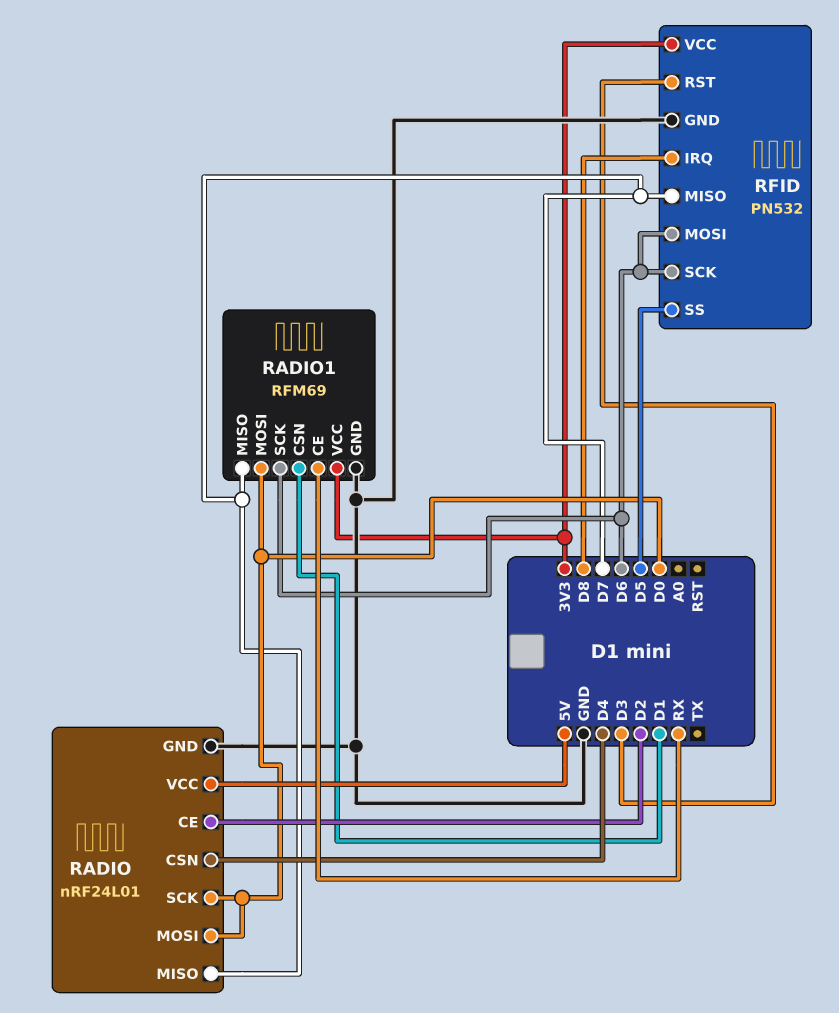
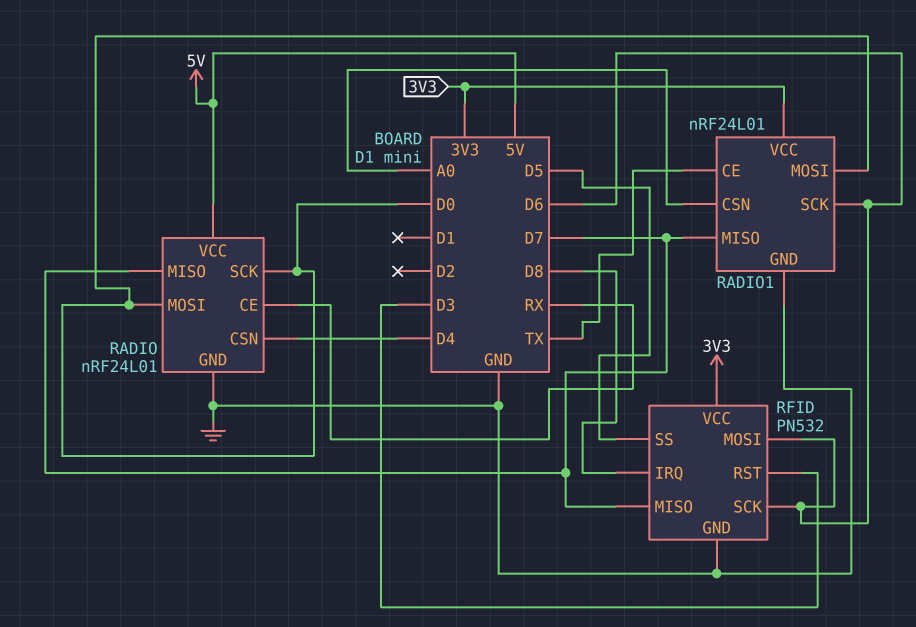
RADIO pin CE: D2 -> RX
RADIO1: RFM69 -> nRF24L01
RADIO1 pin CE: RX -> TX
RADIO1 pin CSN: D1 -> A0

